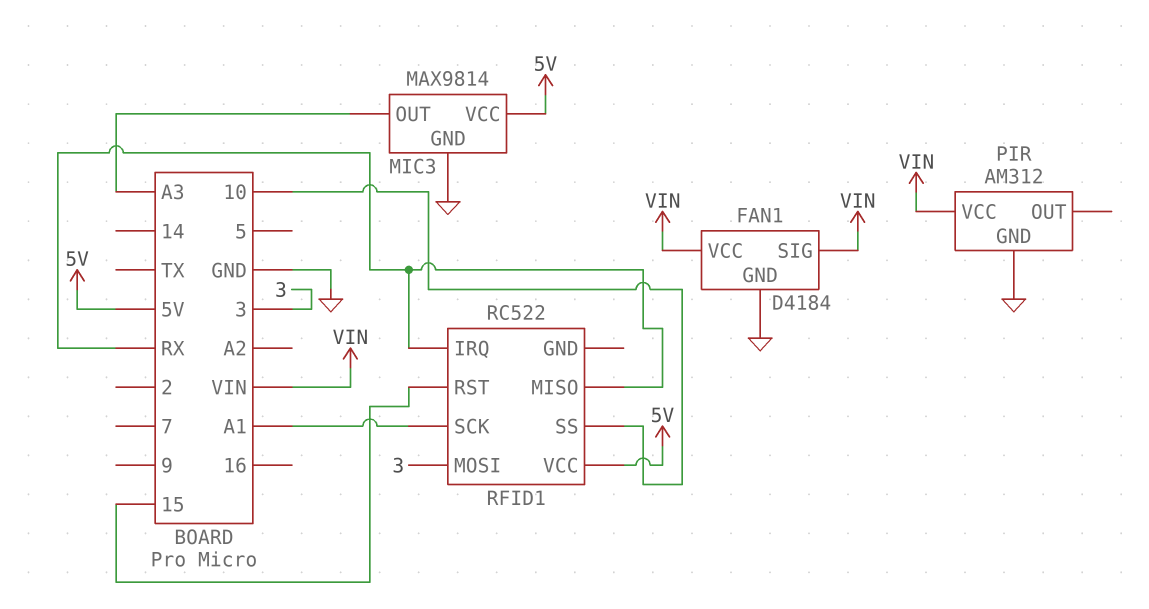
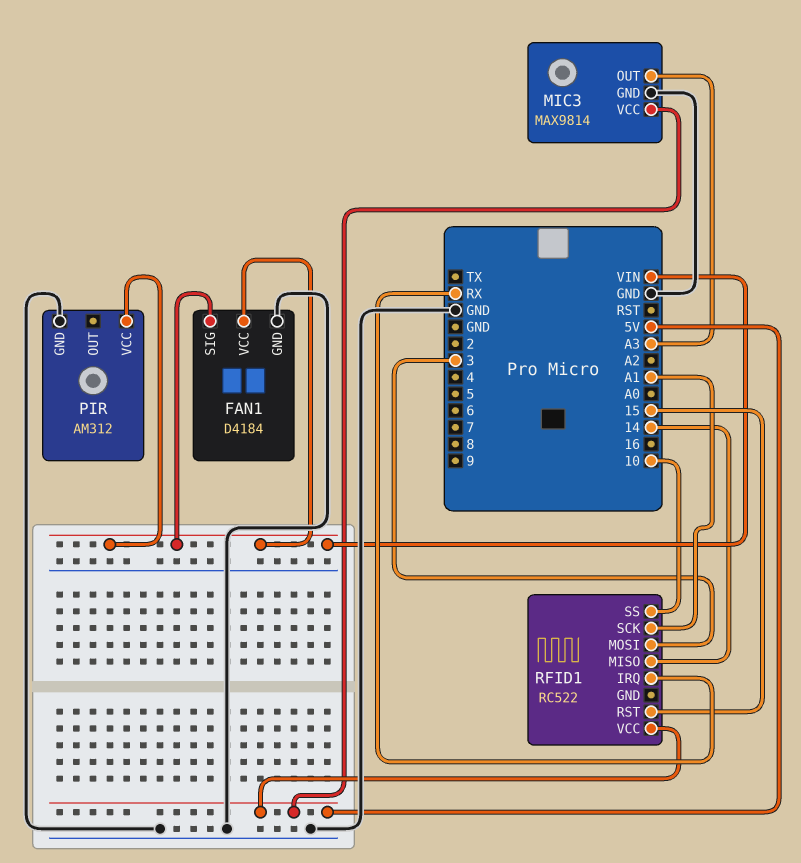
RFID1 pin MISO: RX -> 14

